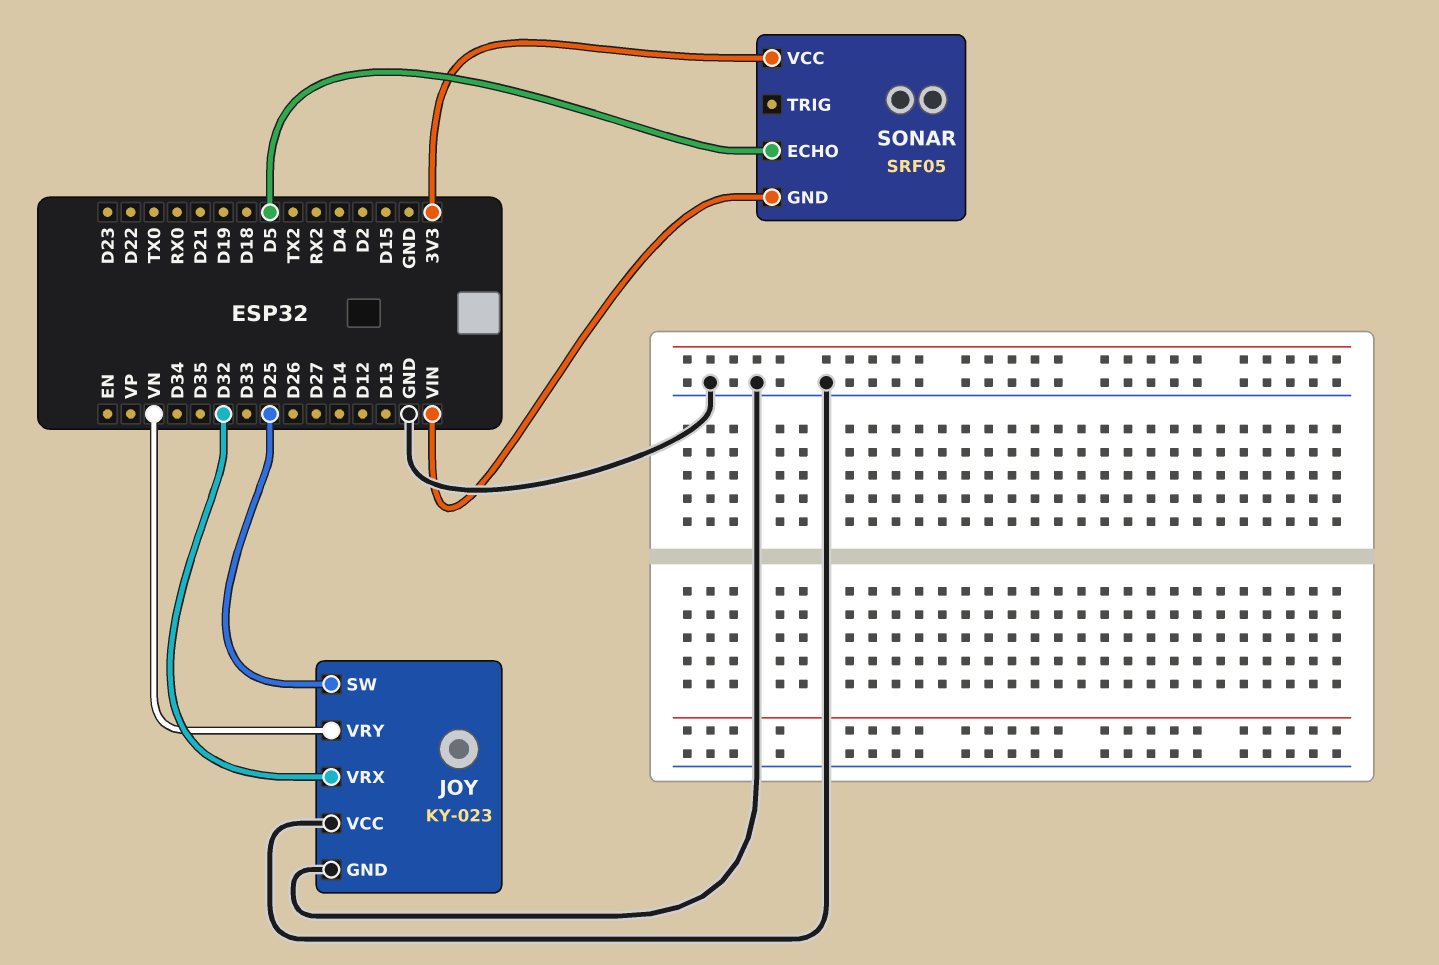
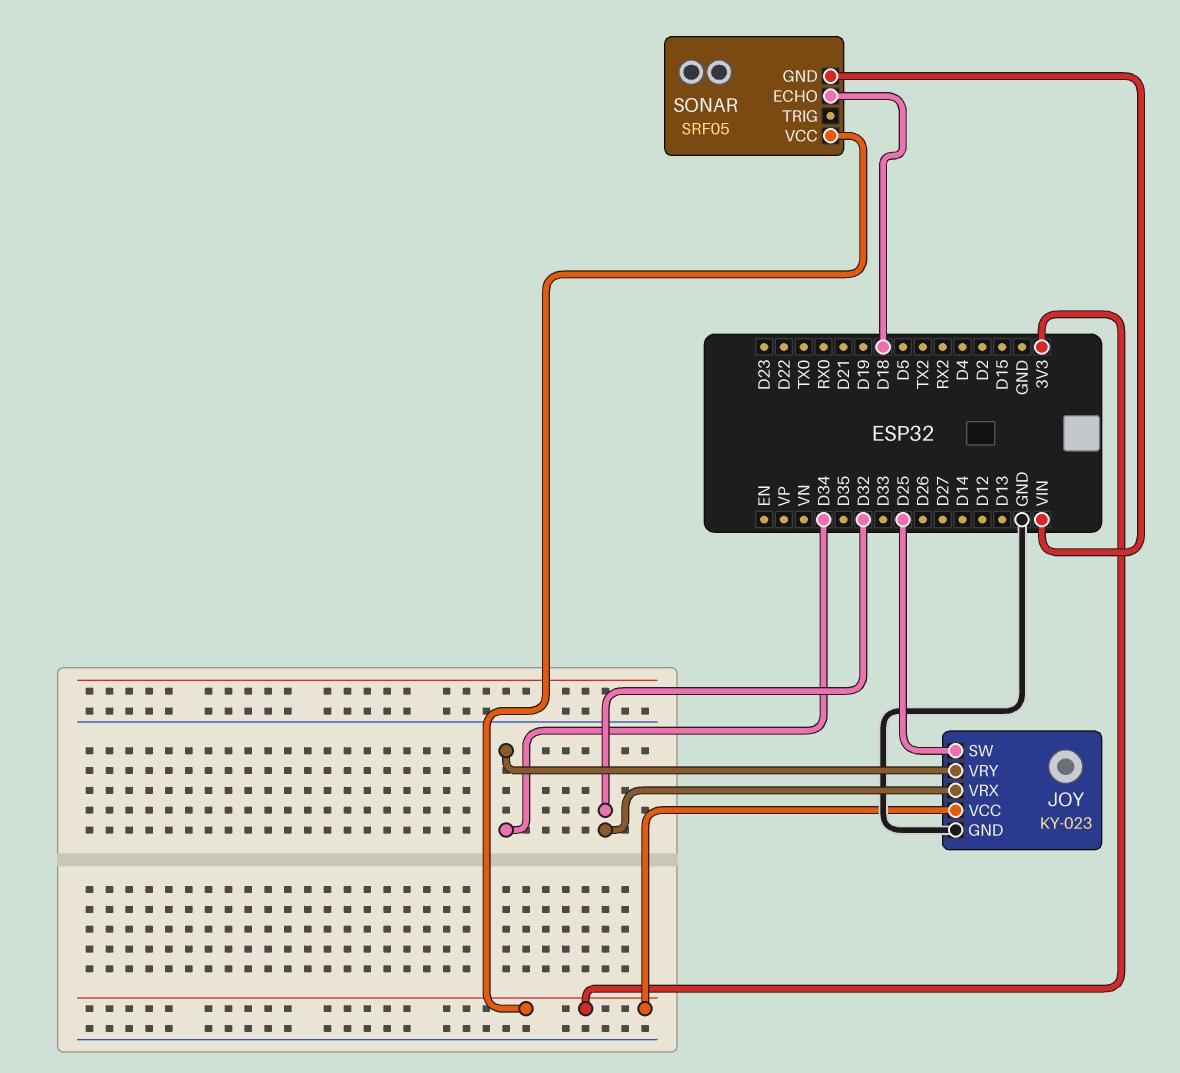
JOY pin VCC: GND -> 3V3
JOY pin VRY: VN -> D34
SONAR pin ECHO: D5 -> D18

